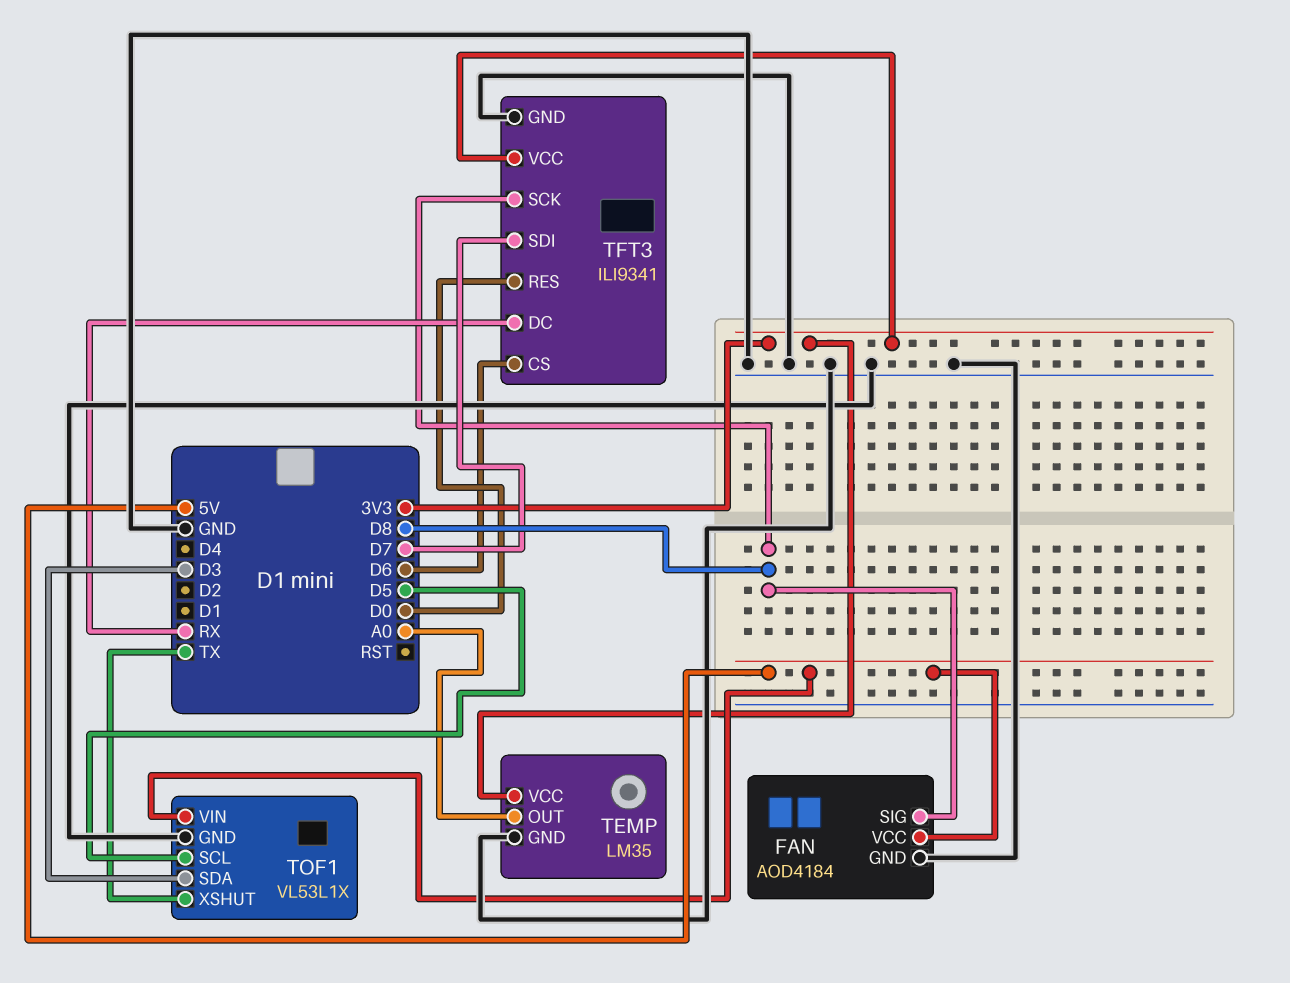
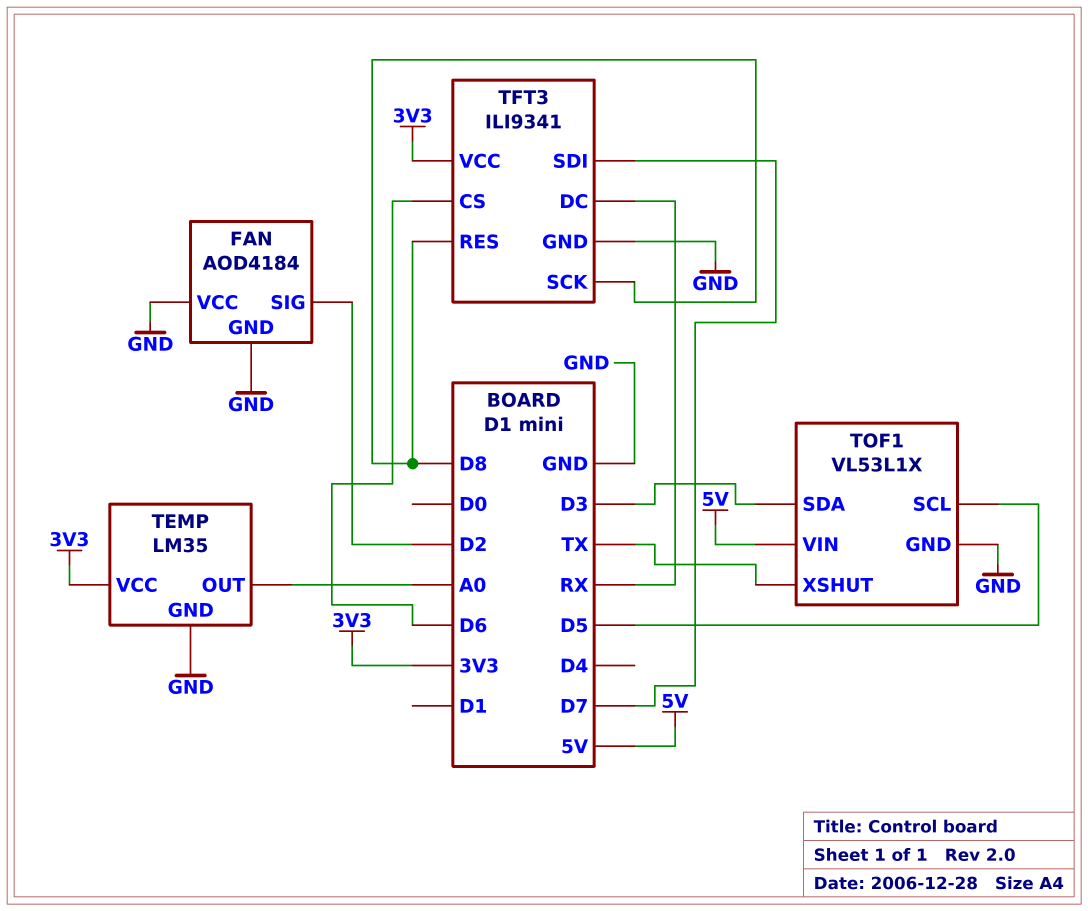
FAN pin SIG: D8 -> D2
FAN pin VCC: 5V -> GND
TFT3 pin RES: D0 -> D8

